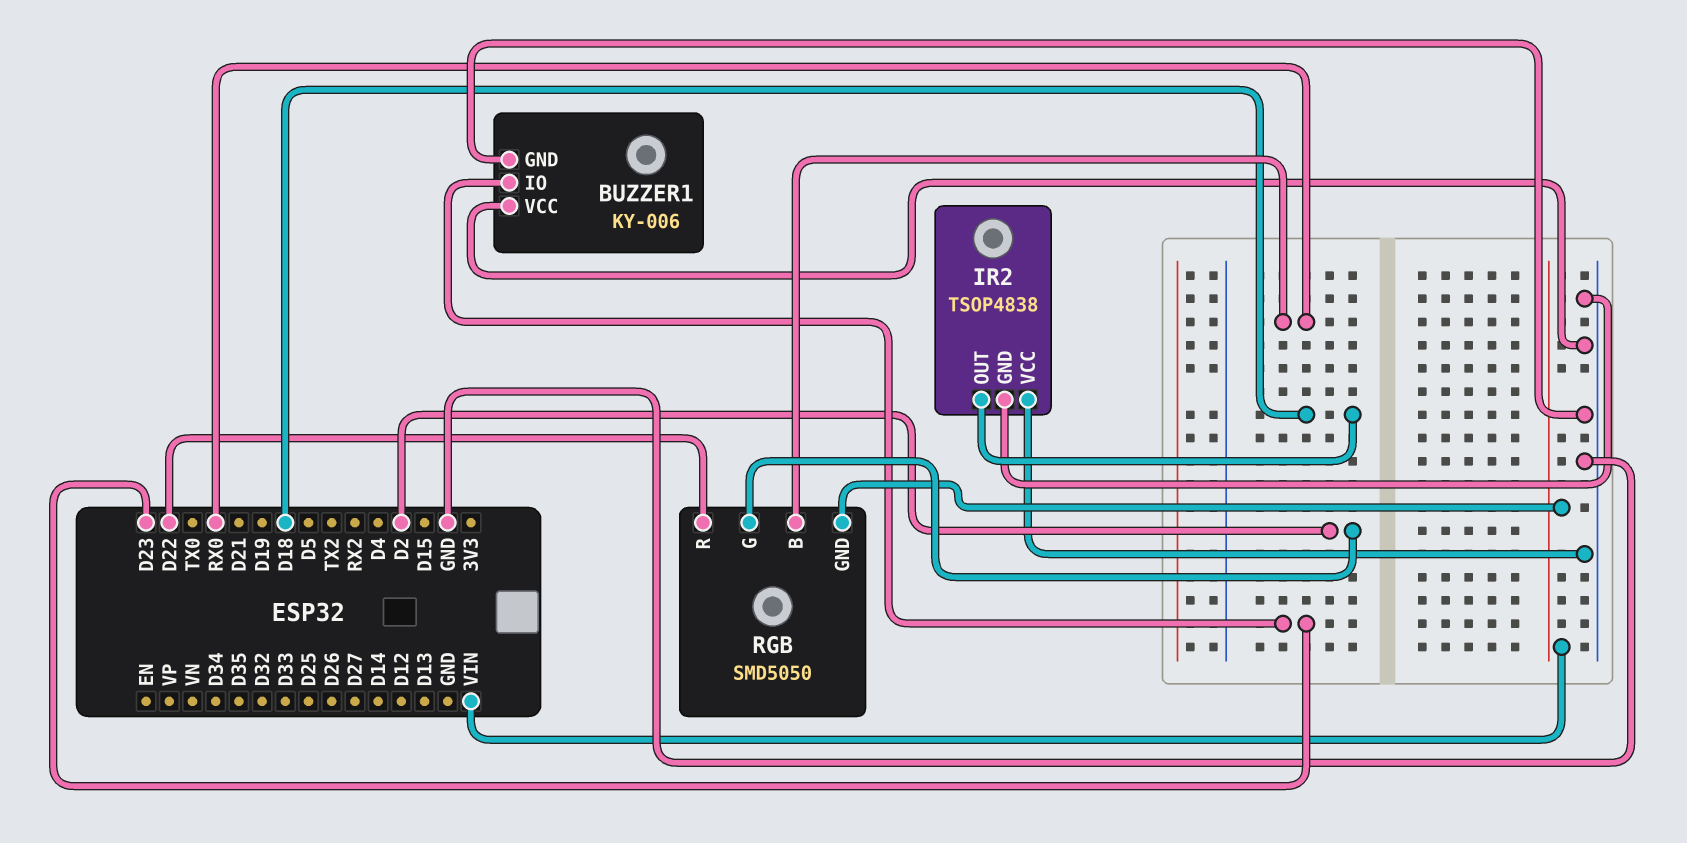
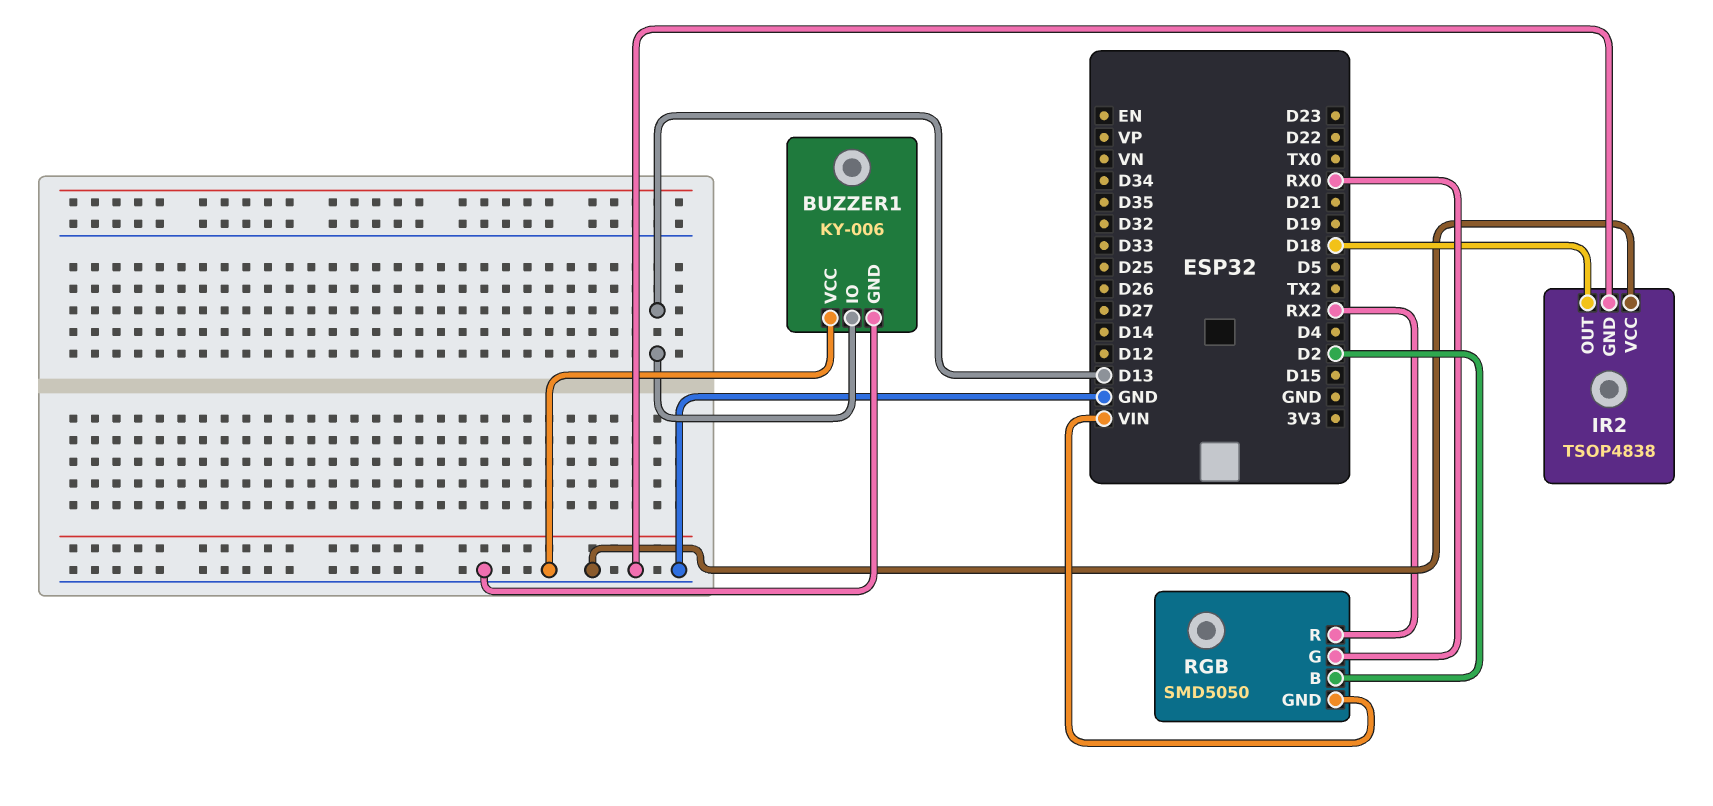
BUZZER1 pin IO: D23 -> D13
RGB pin B: RX0 -> D2
RGB pin G: D2 -> RX0
RGB pin R: D22 -> RX2

